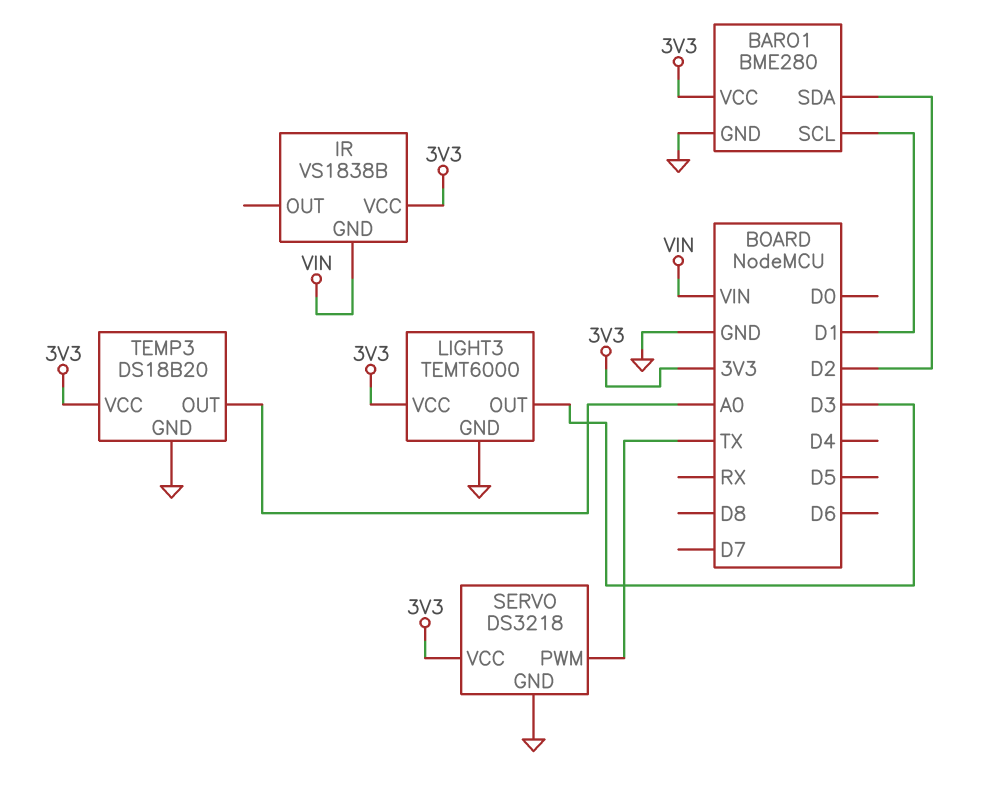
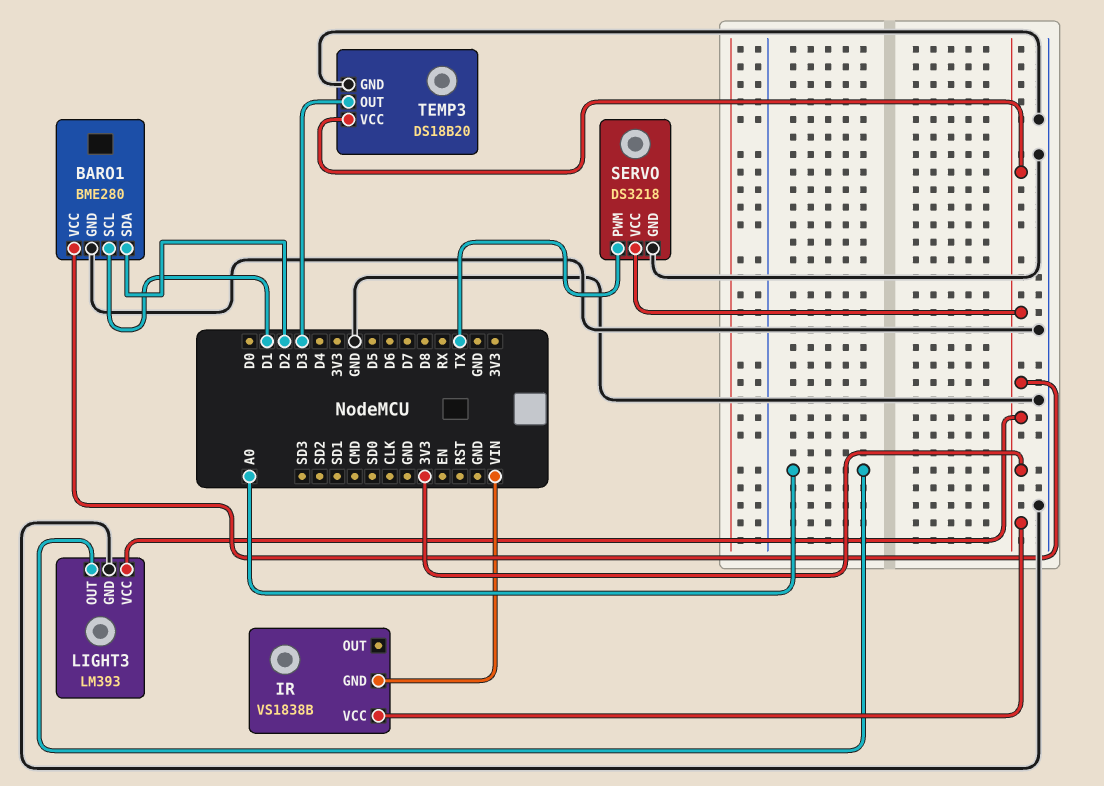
LIGHT3: TEMT6000 -> LM393
LIGHT3 pin OUT: D3 -> A0
TEMP3 pin OUT: A0 -> D3

